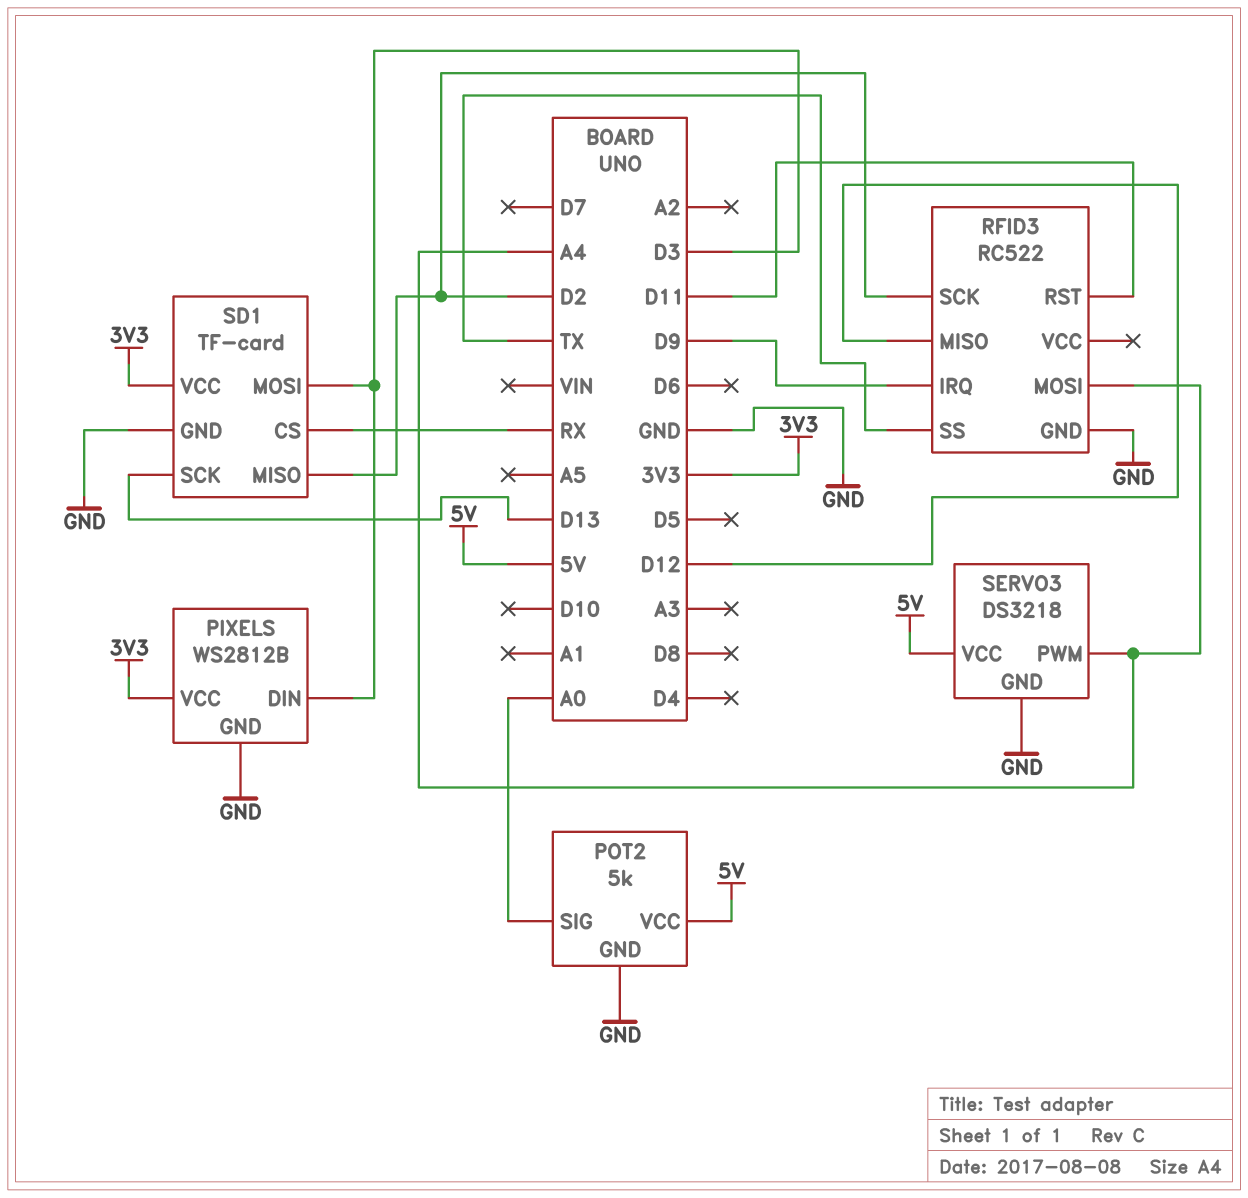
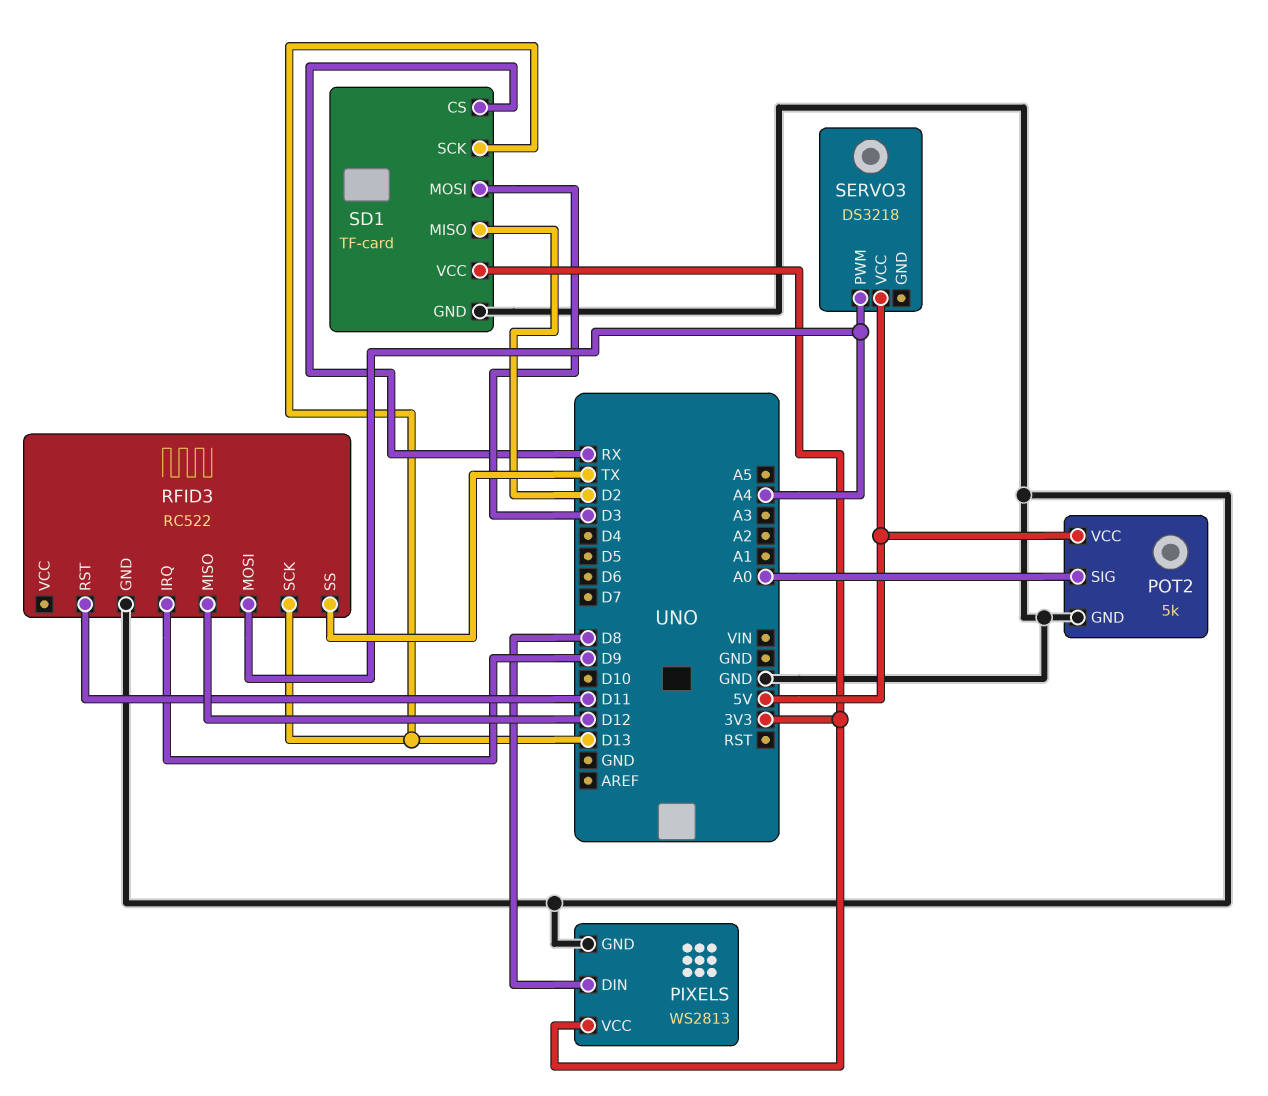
PIXELS: WS2812B -> WS2813
PIXELS pin DIN: D3 -> D8
RFID3 pin SCK: D2 -> D13
SERVO3 pin GND: GND -> none

